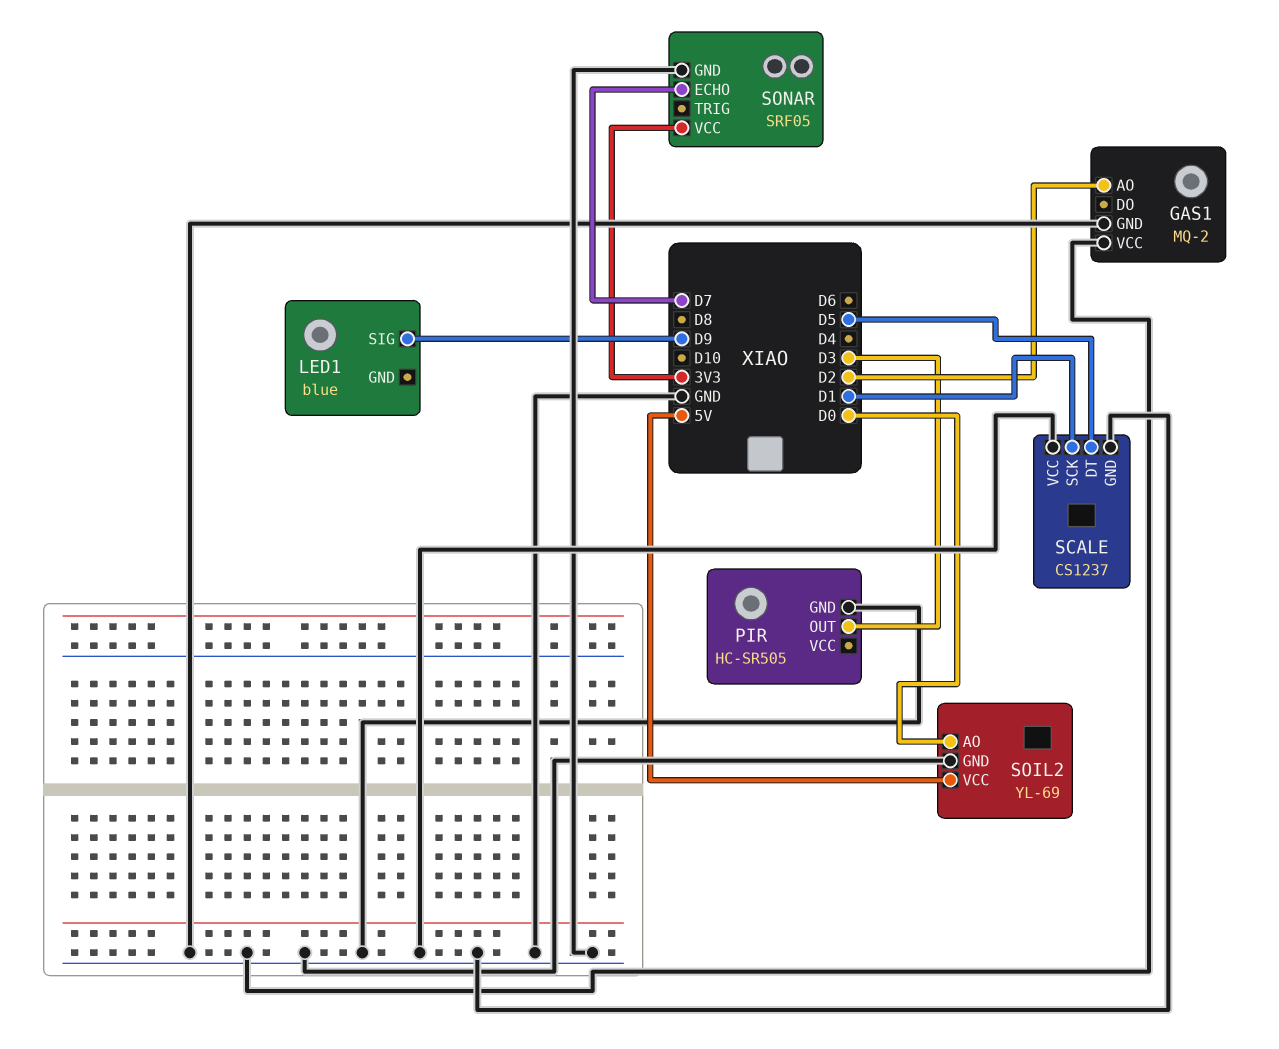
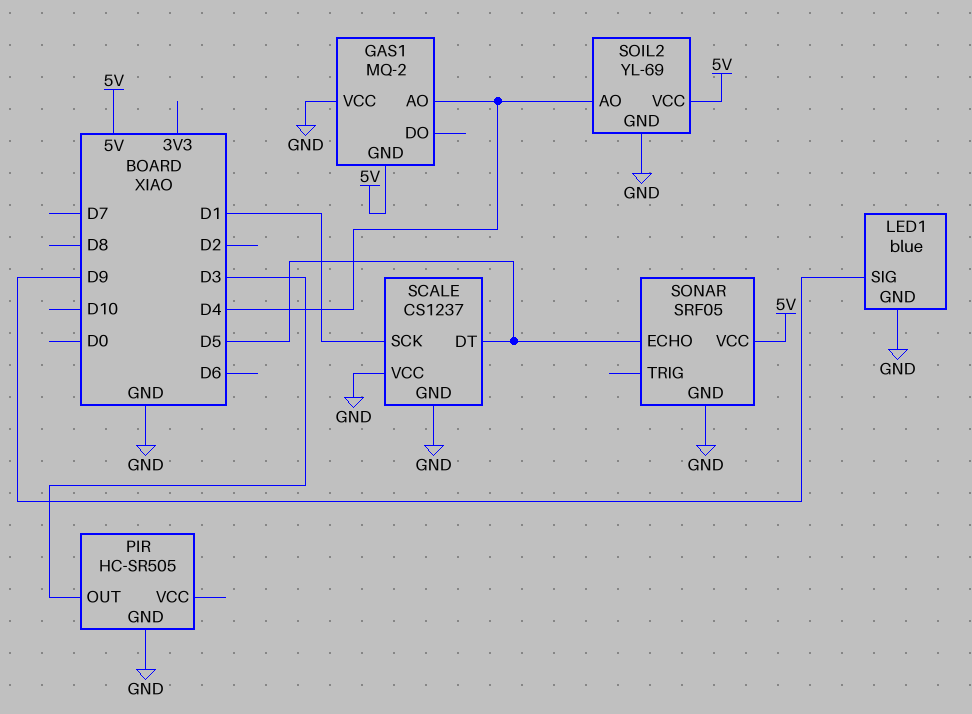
GAS1 pin AO: D2 -> D4
GAS1 pin GND: GND -> 5V
LED1 pin GND: none -> GND
SOIL2 pin AO: D0 -> D4
SONAR pin ECHO: D7 -> D5
SONAR pin VCC: 3V3 -> 5V

